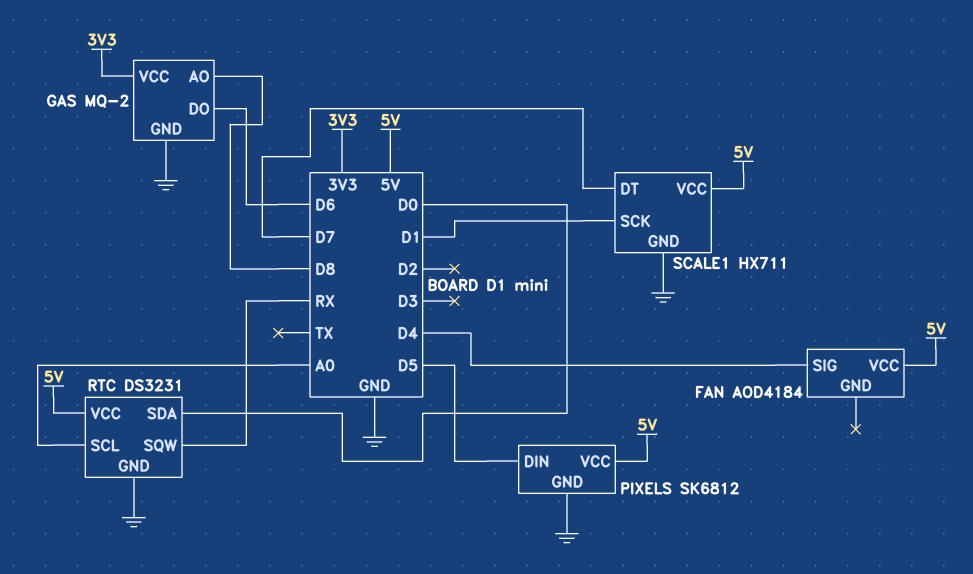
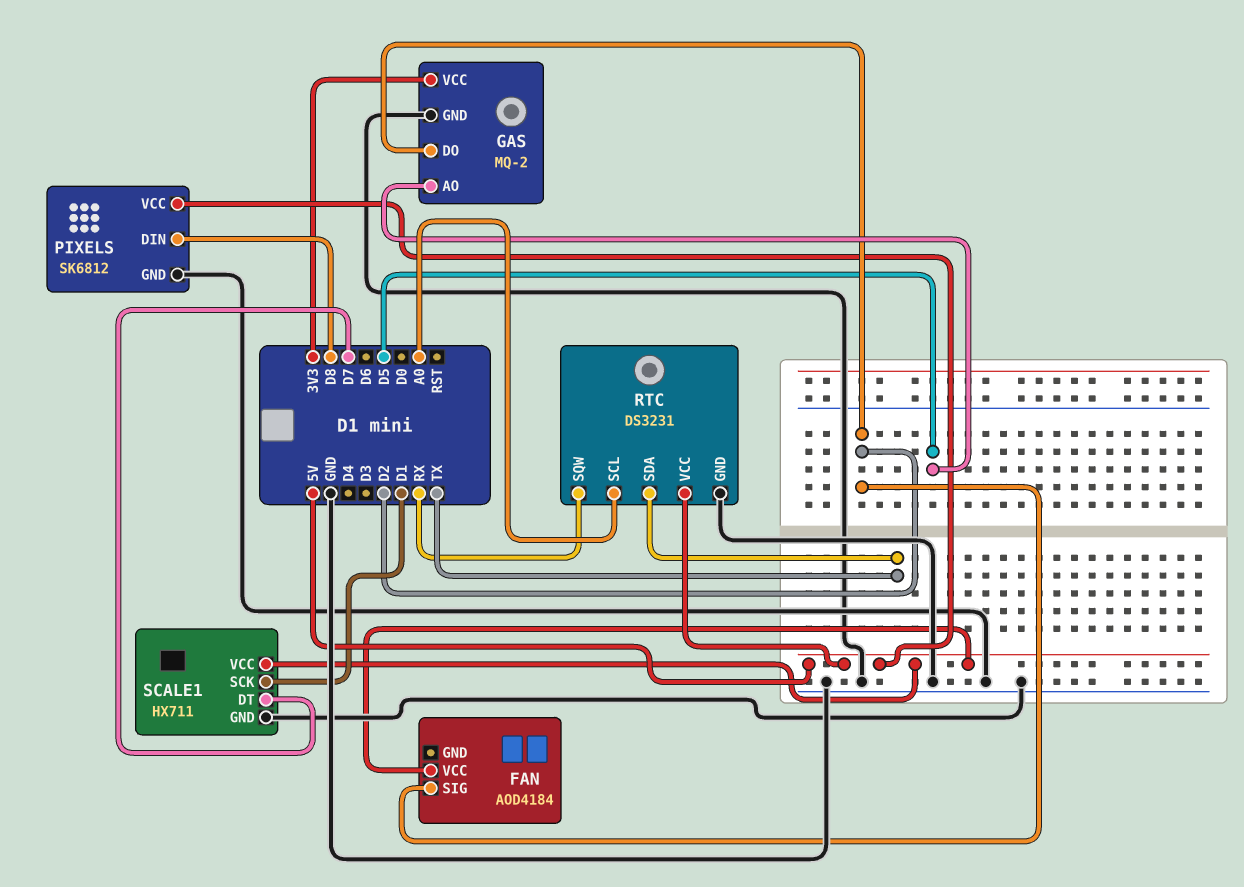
FAN pin SIG: D4 -> D2
GAS pin AO: D8 -> D5
GAS pin DO: D6 -> D2
PIXELS pin DIN: D5 -> D8
RTC pin SDA: D0 -> TX

